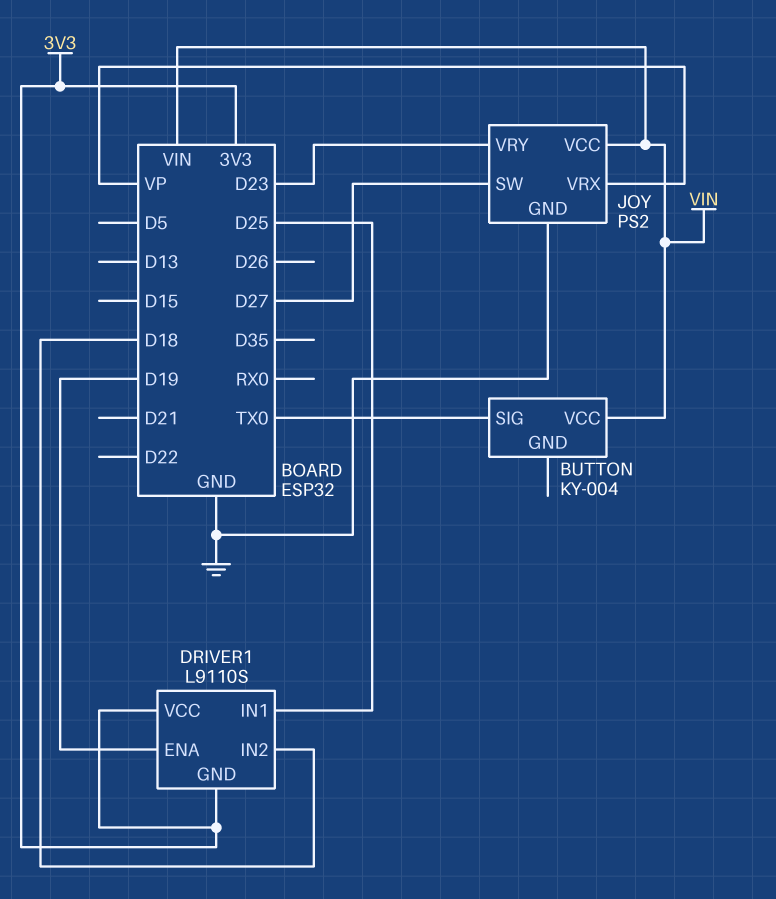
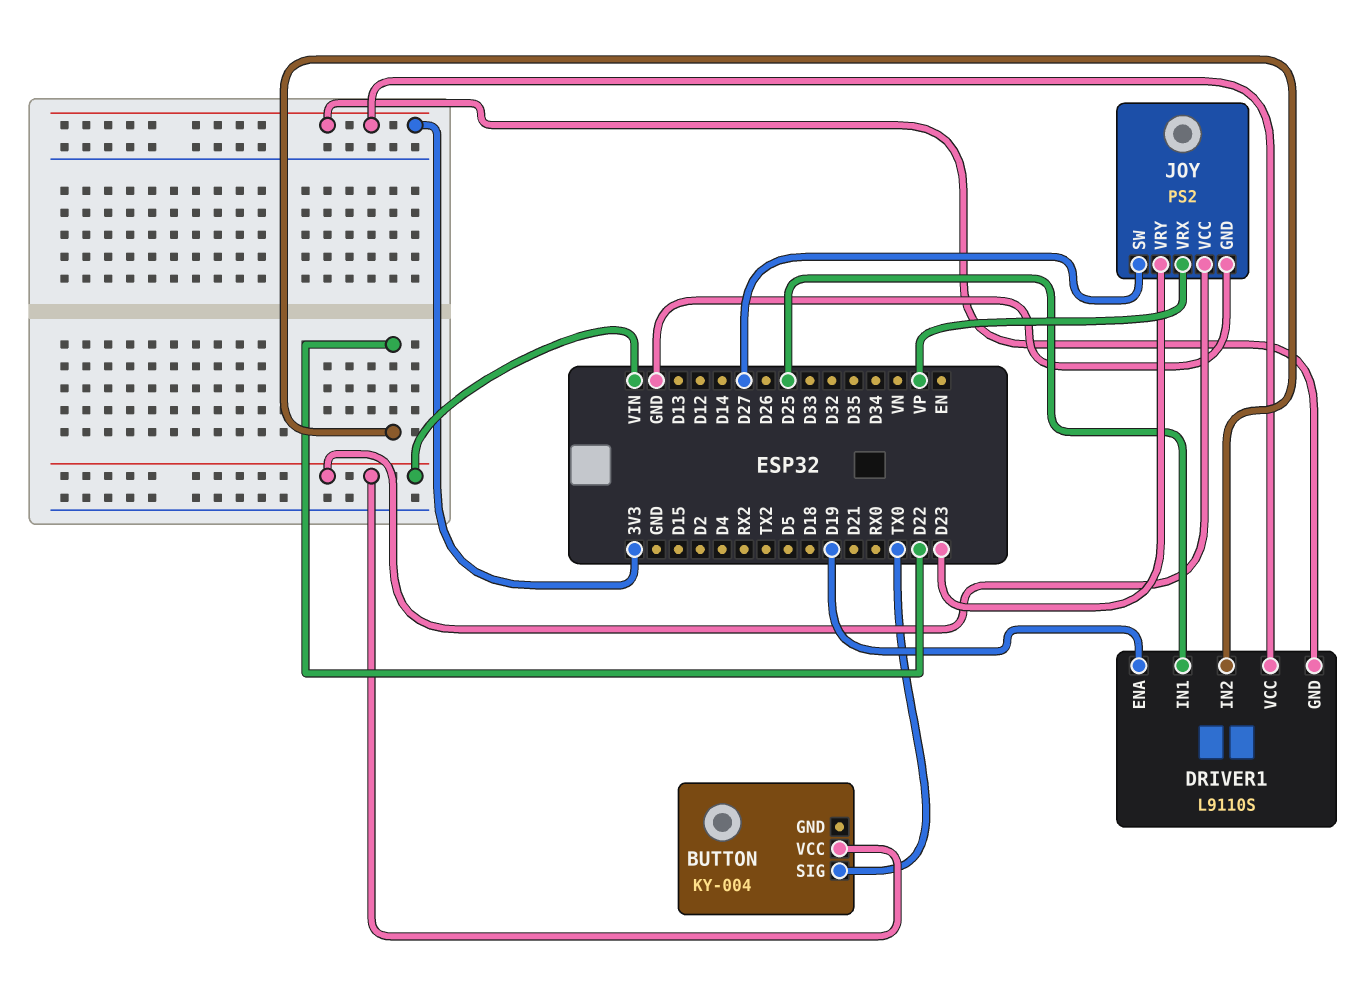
DRIVER1 pin IN2: D18 -> D22

